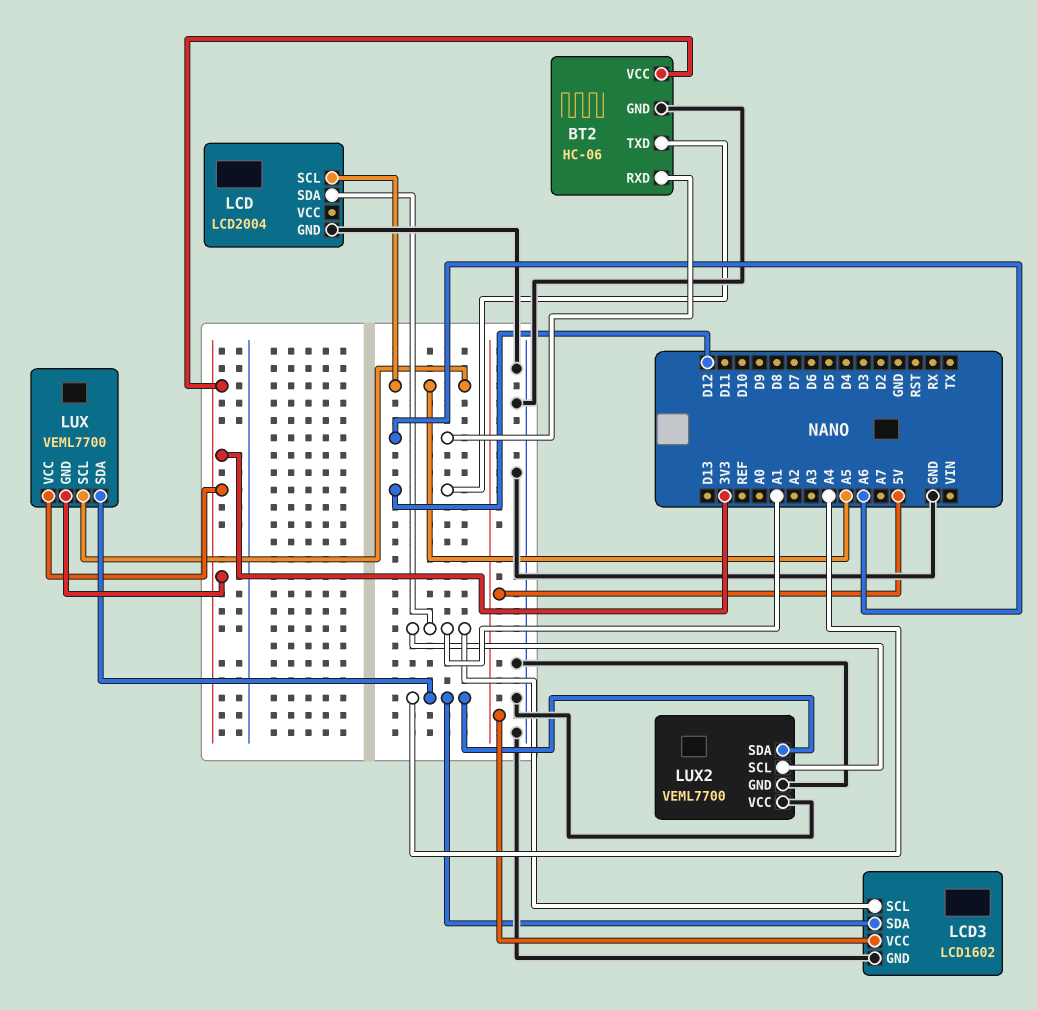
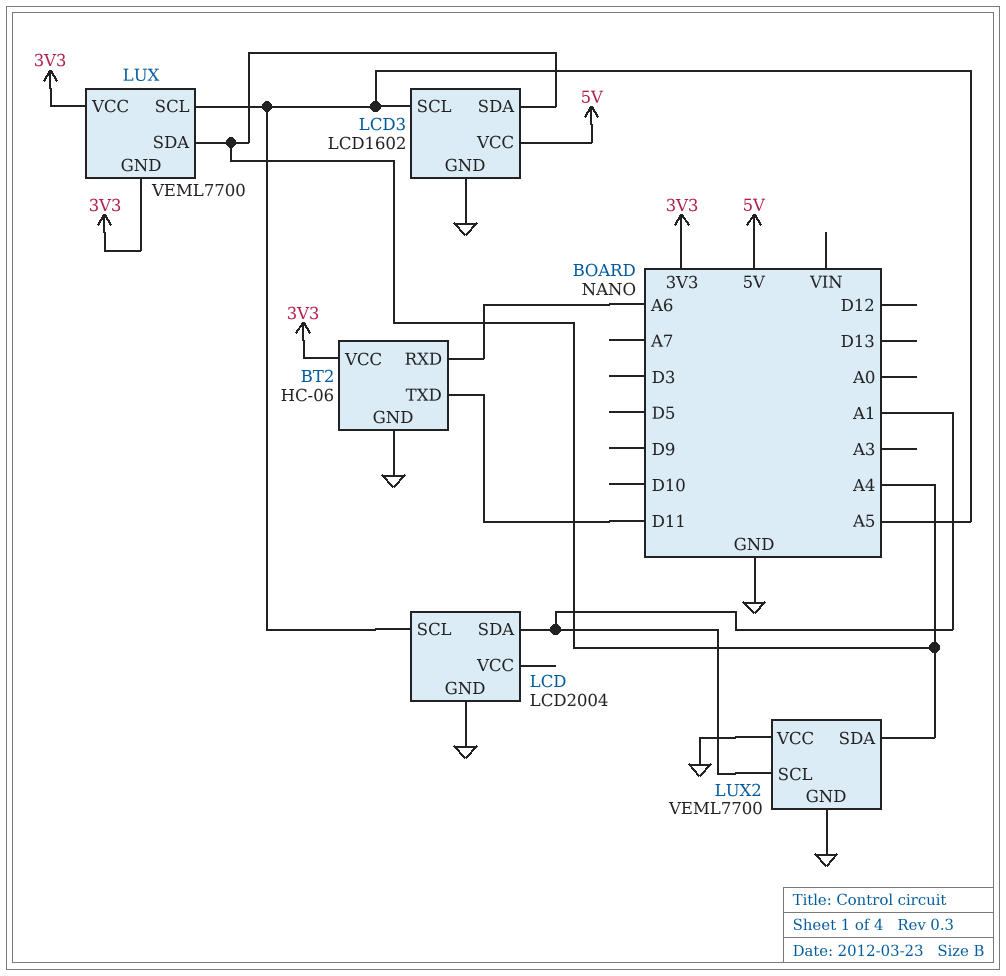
BT2 pin TXD: D12 -> D11
LCD3 pin SCL: A1 -> A5

